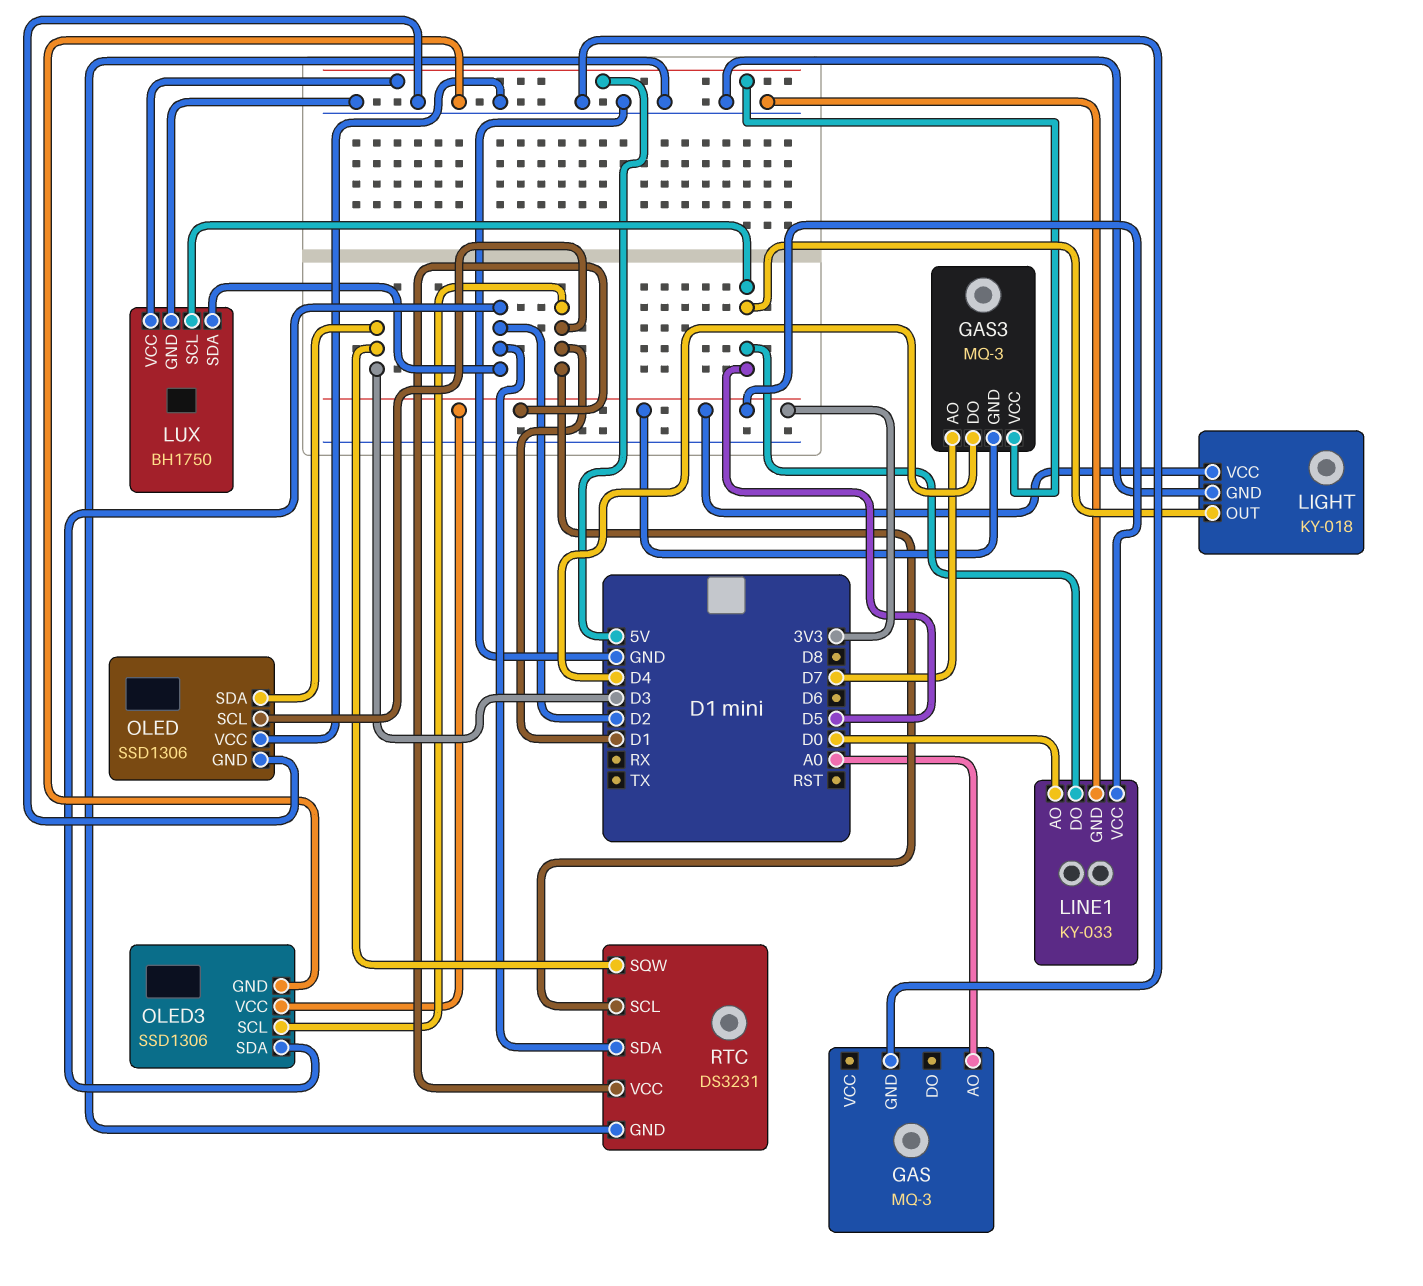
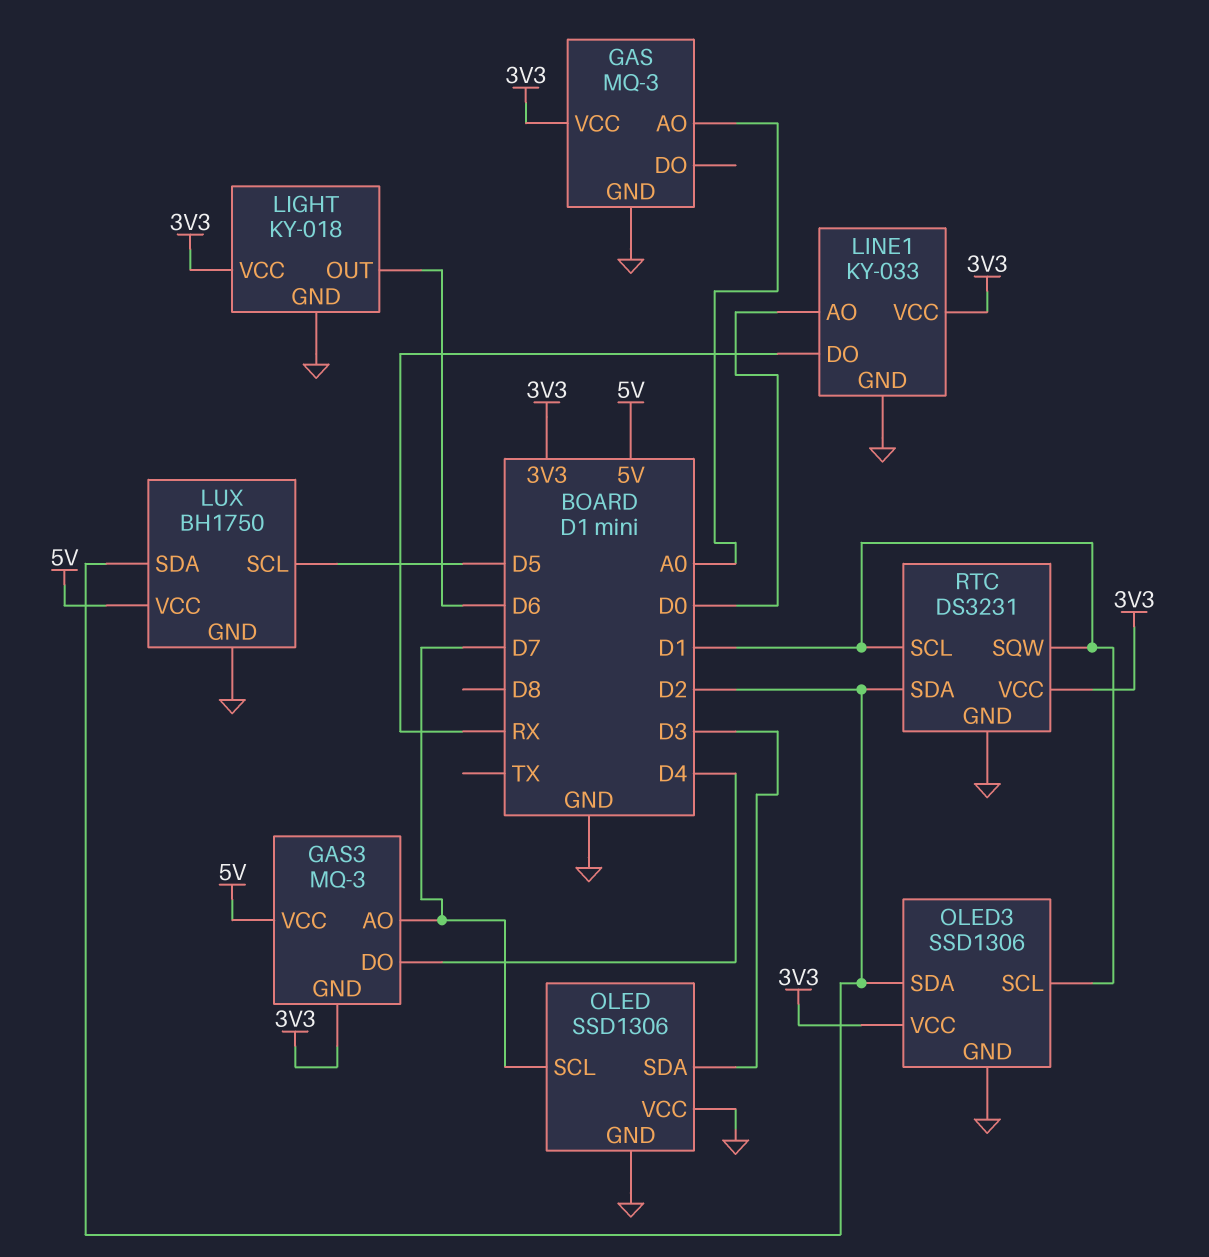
GAS pin VCC: none -> 3V3
LIGHT pin OUT: D5 -> D6
LINE1 pin DO: D5 -> RX
OLED pin SCL: D1 -> D7
RTC pin SQW: D3 -> D1

